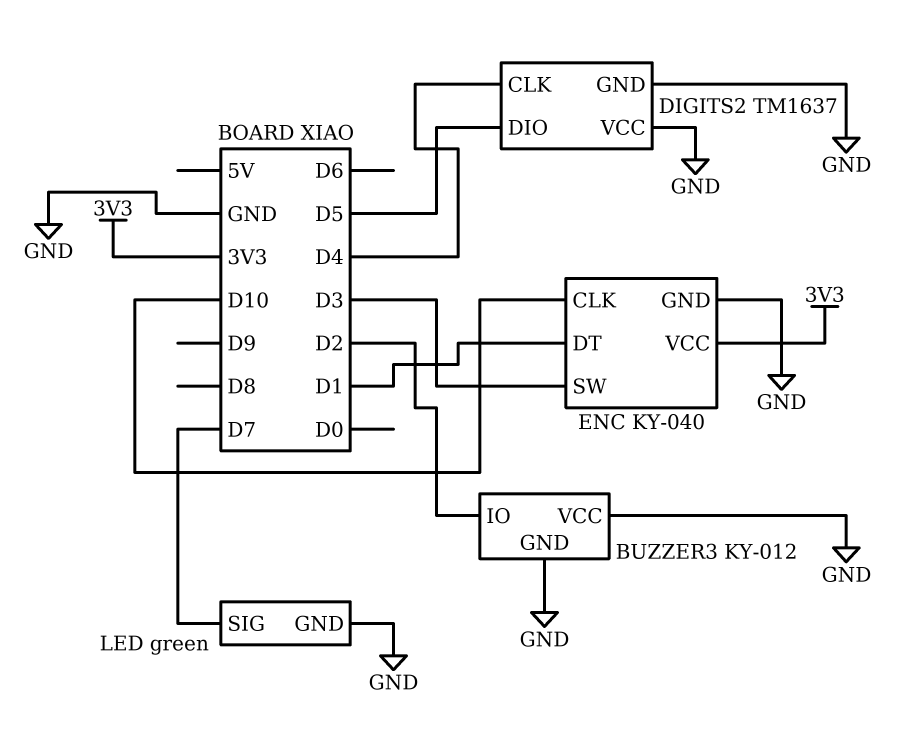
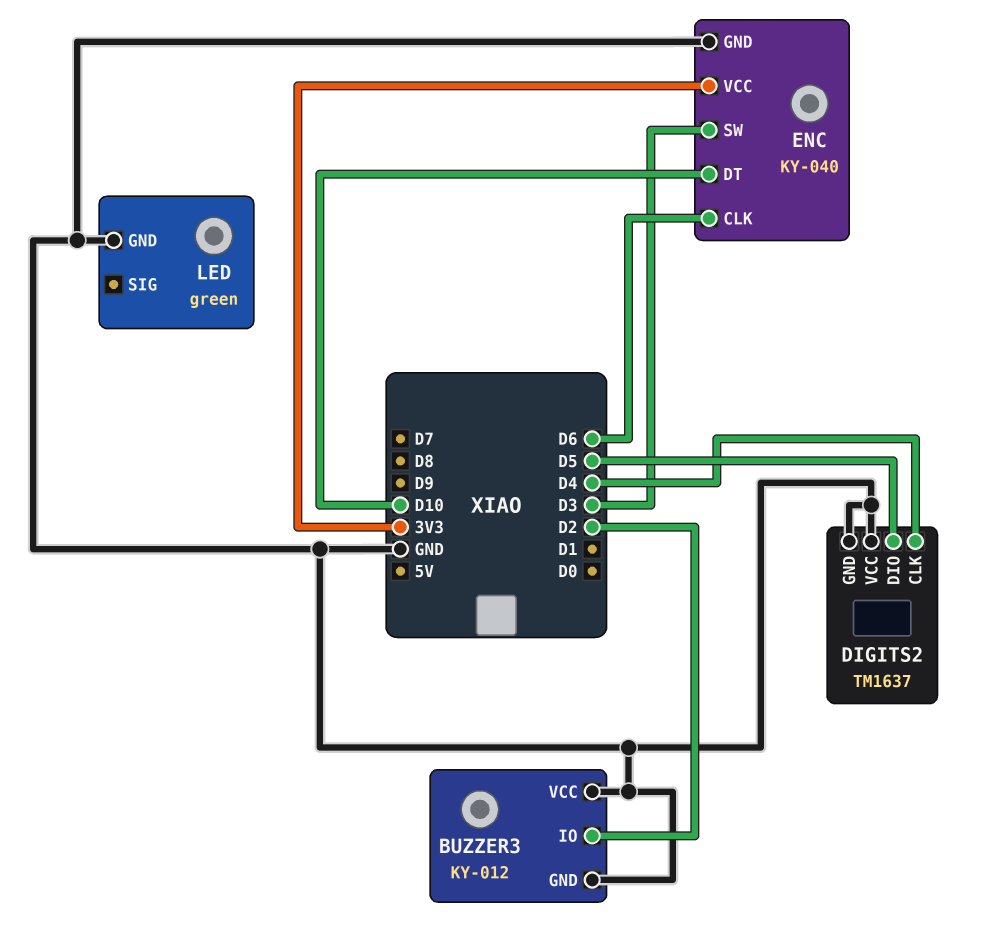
ENC pin CLK: D10 -> D6
ENC pin DT: D1 -> D10
LED pin SIG: D7 -> none

